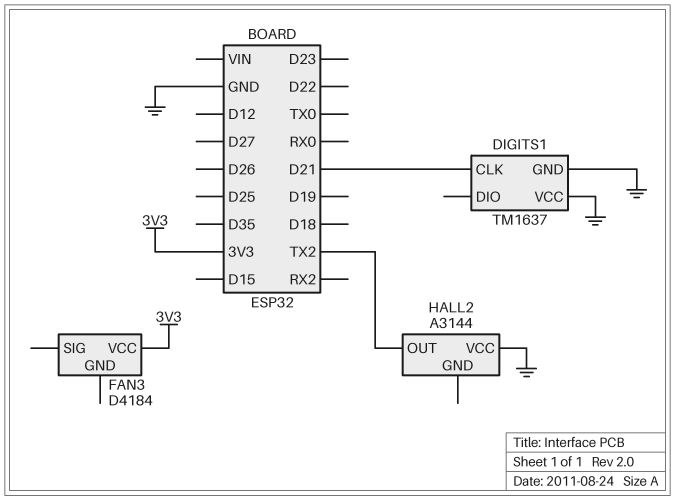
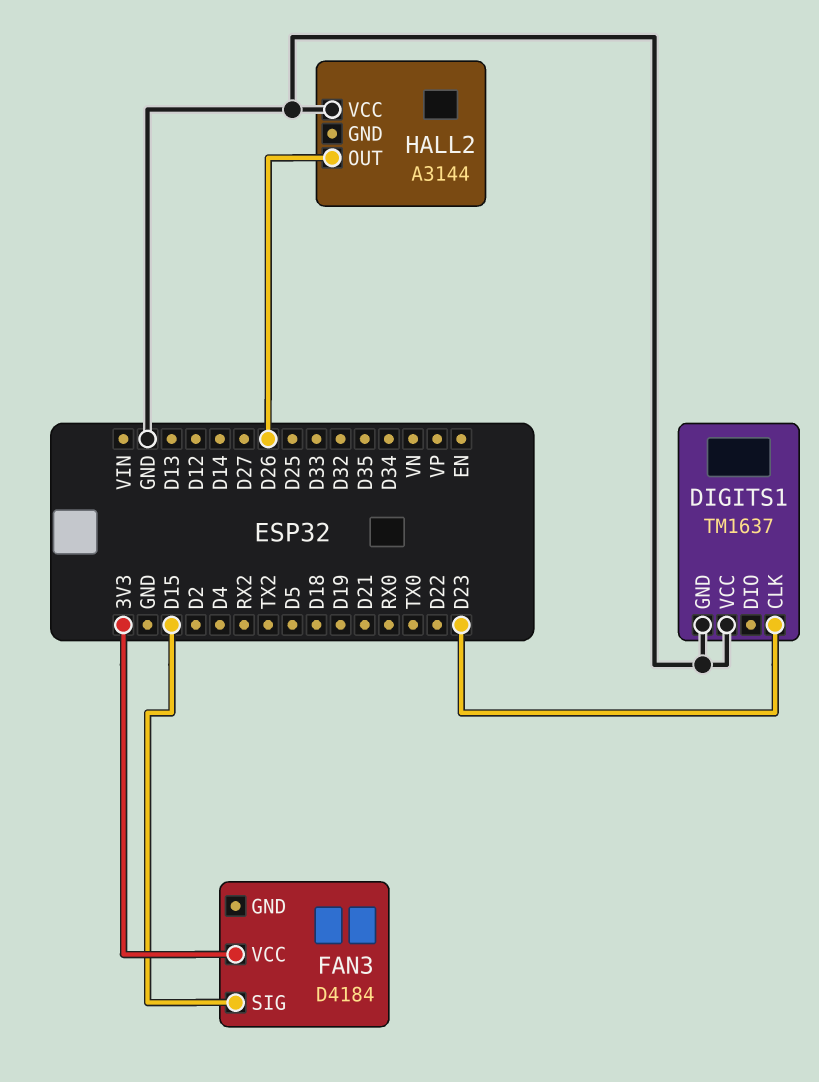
DIGITS1 pin CLK: D21 -> D23
FAN3 pin SIG: none -> D15
HALL2 pin OUT: TX2 -> D26

